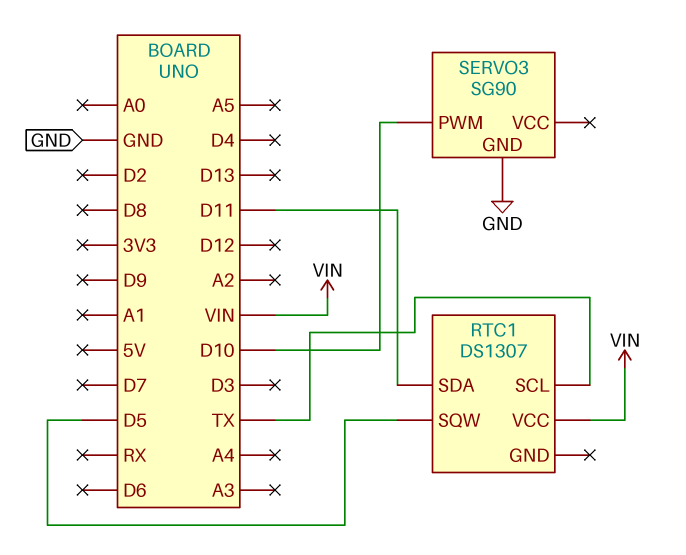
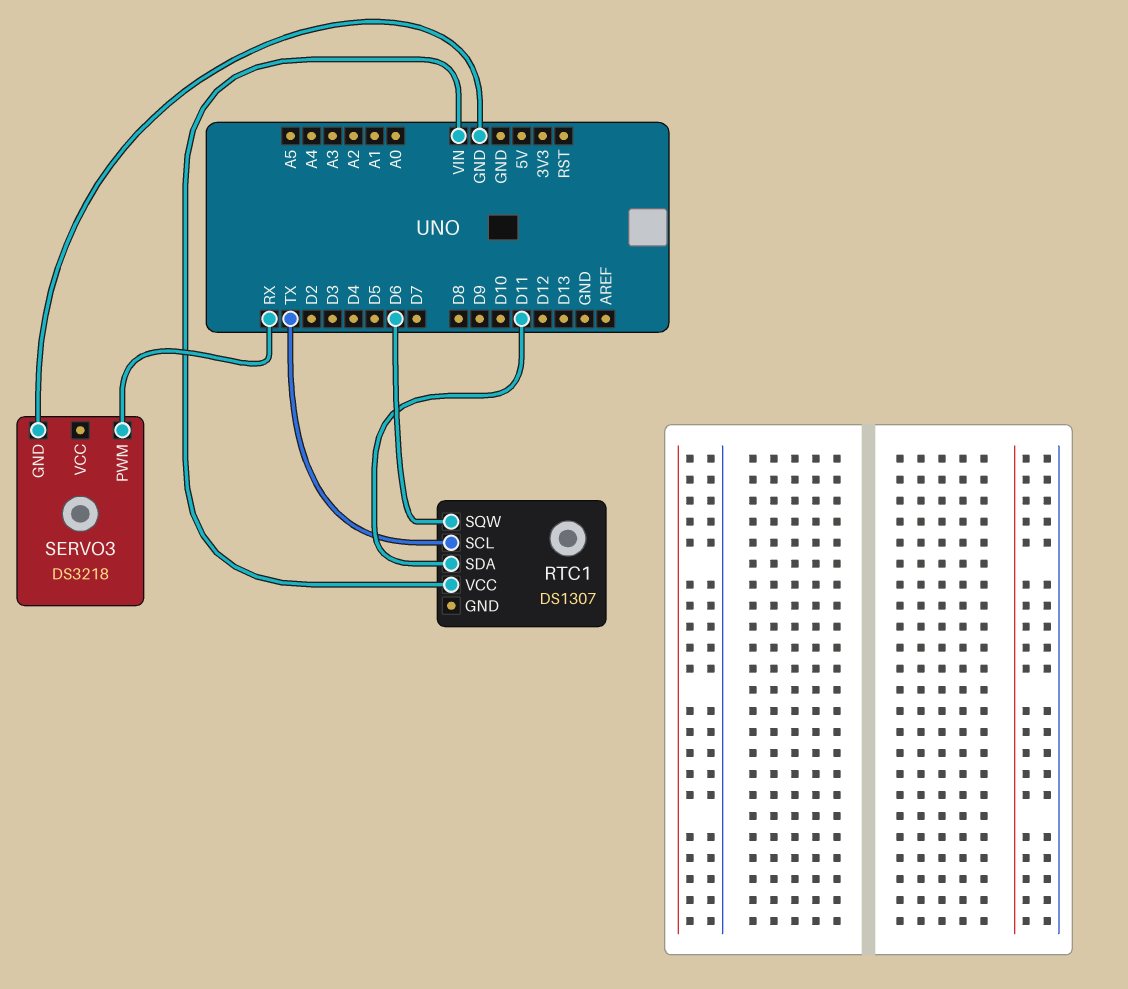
RTC1 pin SQW: D5 -> D6
SERVO3: SG90 -> DS3218
SERVO3 pin PWM: D10 -> RX

